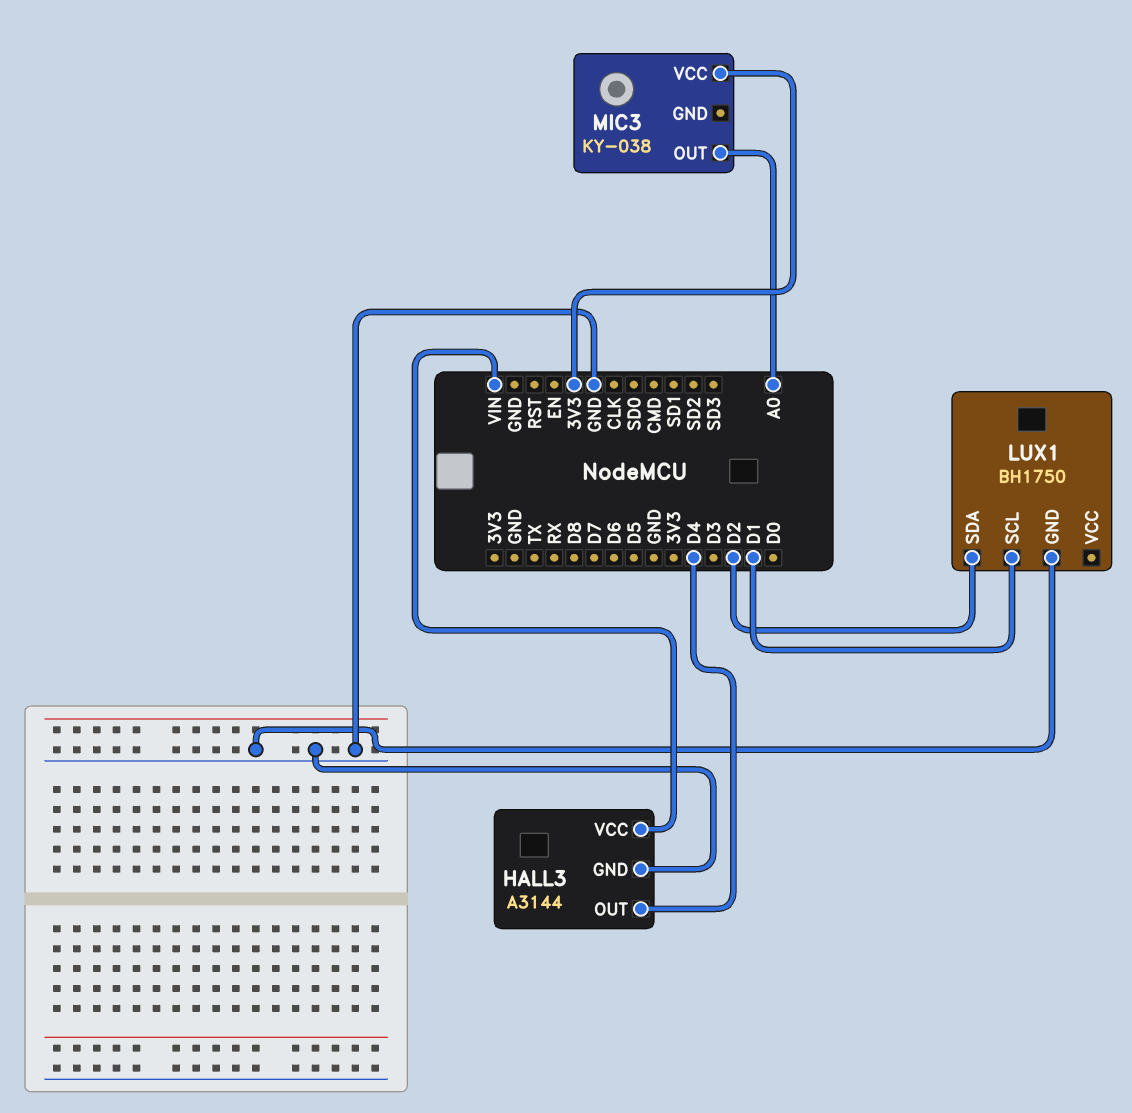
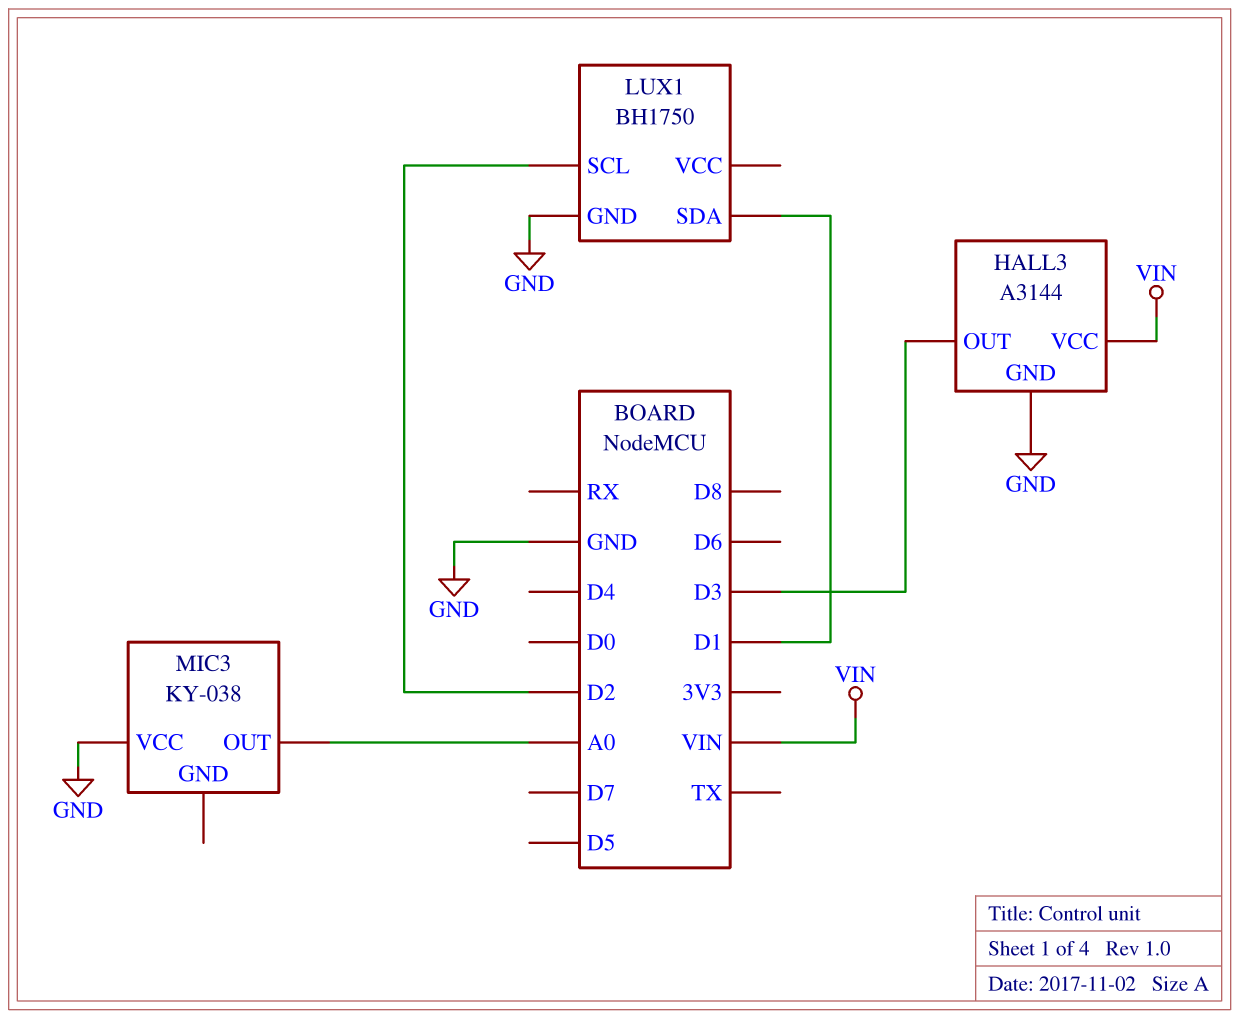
HALL3 pin OUT: D4 -> D3
LUX1 pin SCL: D1 -> D2
LUX1 pin SDA: D2 -> D1
MIC3 pin VCC: 3V3 -> GND

